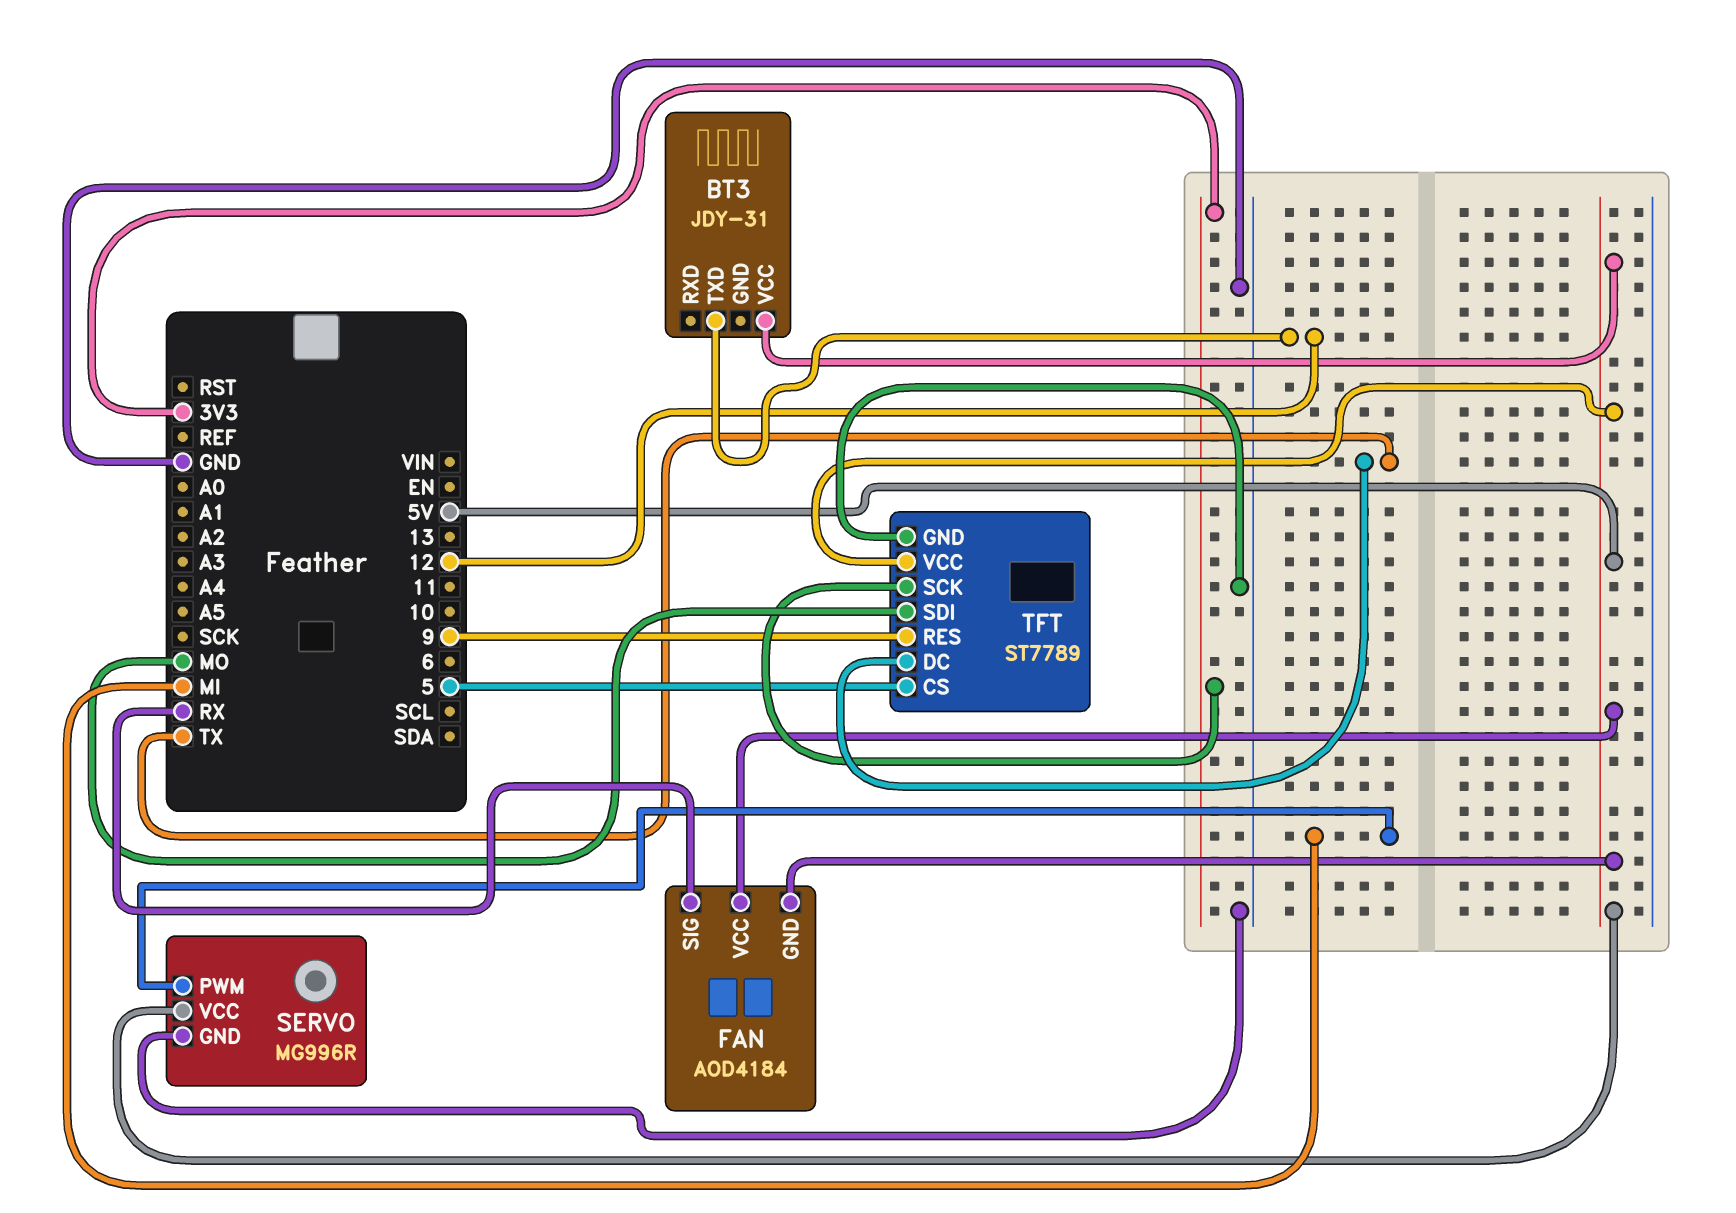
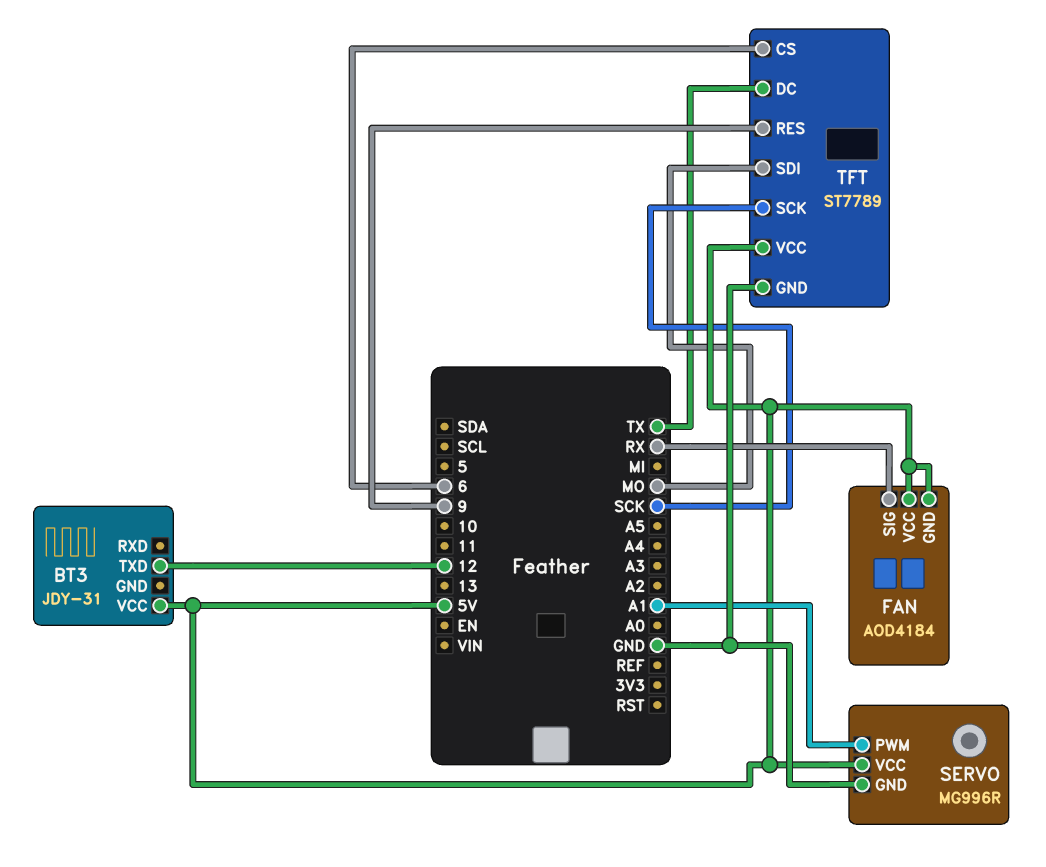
SERVO pin PWM: MI -> A1
TFT pin CS: 5 -> 6
TFT pin SCK: 3V3 -> SCK

